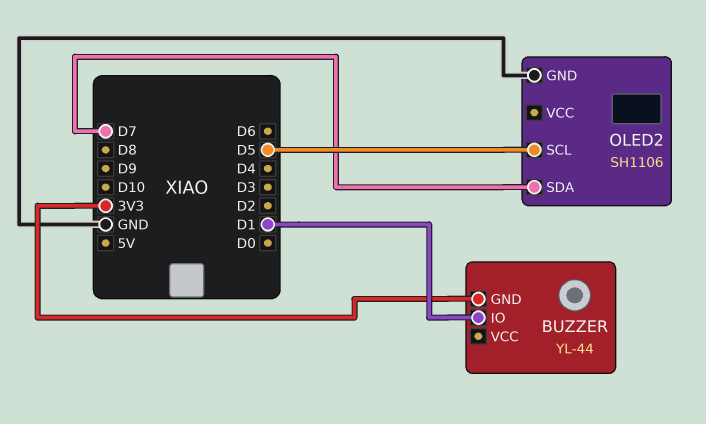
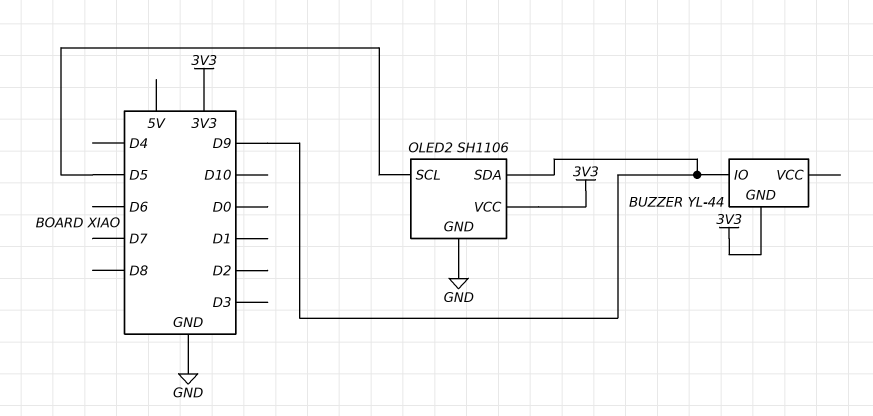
BUZZER pin IO: D1 -> D9
OLED2 pin SDA: D7 -> D9
OLED2 pin VCC: none -> 3V3

